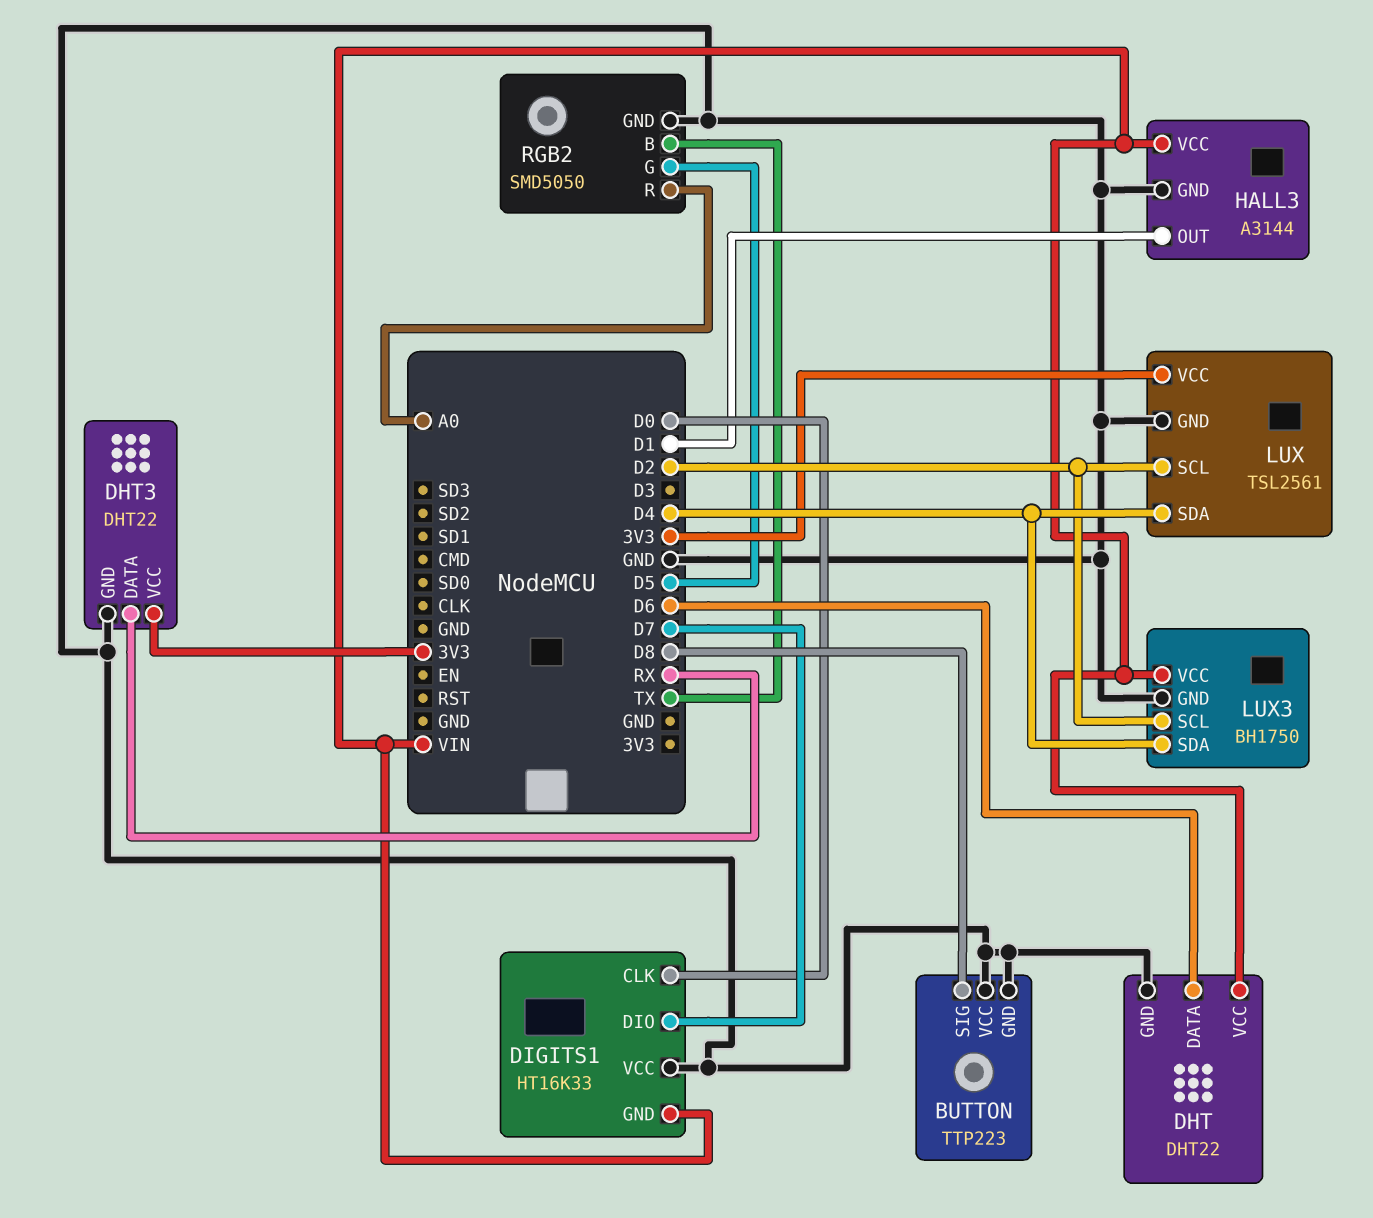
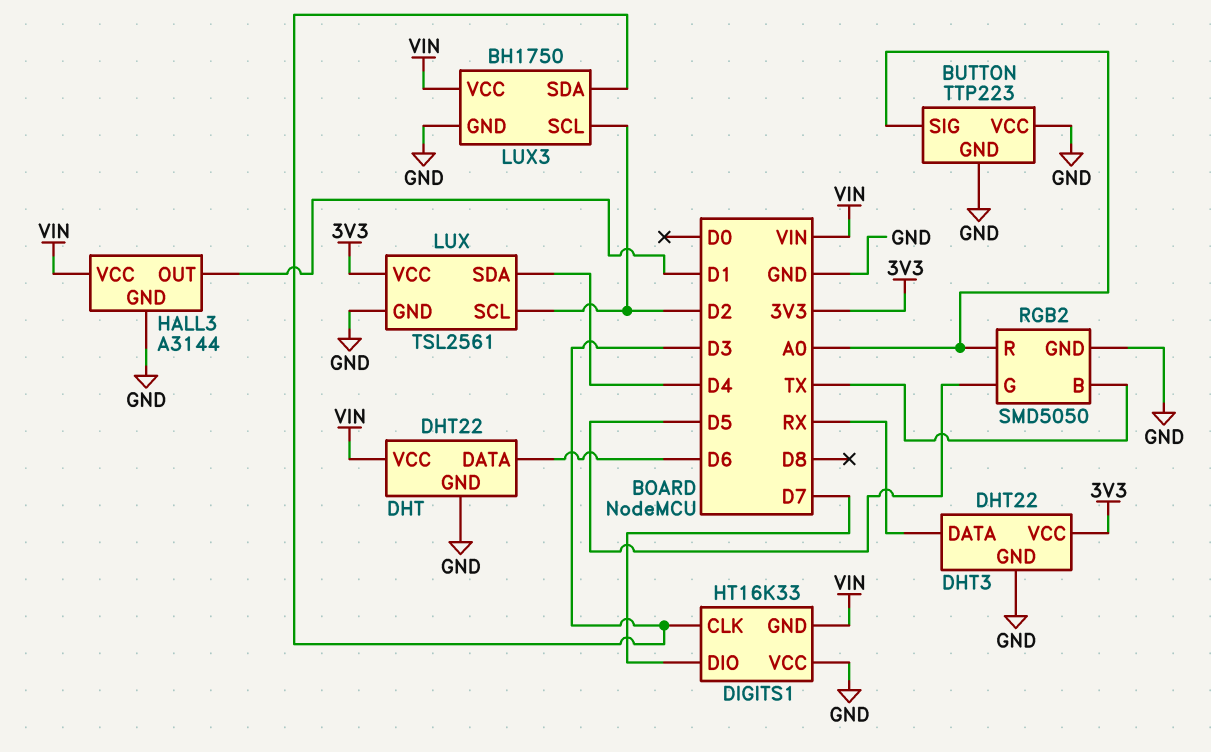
BUTTON pin SIG: D8 -> A0
DIGITS1 pin CLK: D0 -> D3
LUX3 pin SDA: D4 -> D3

